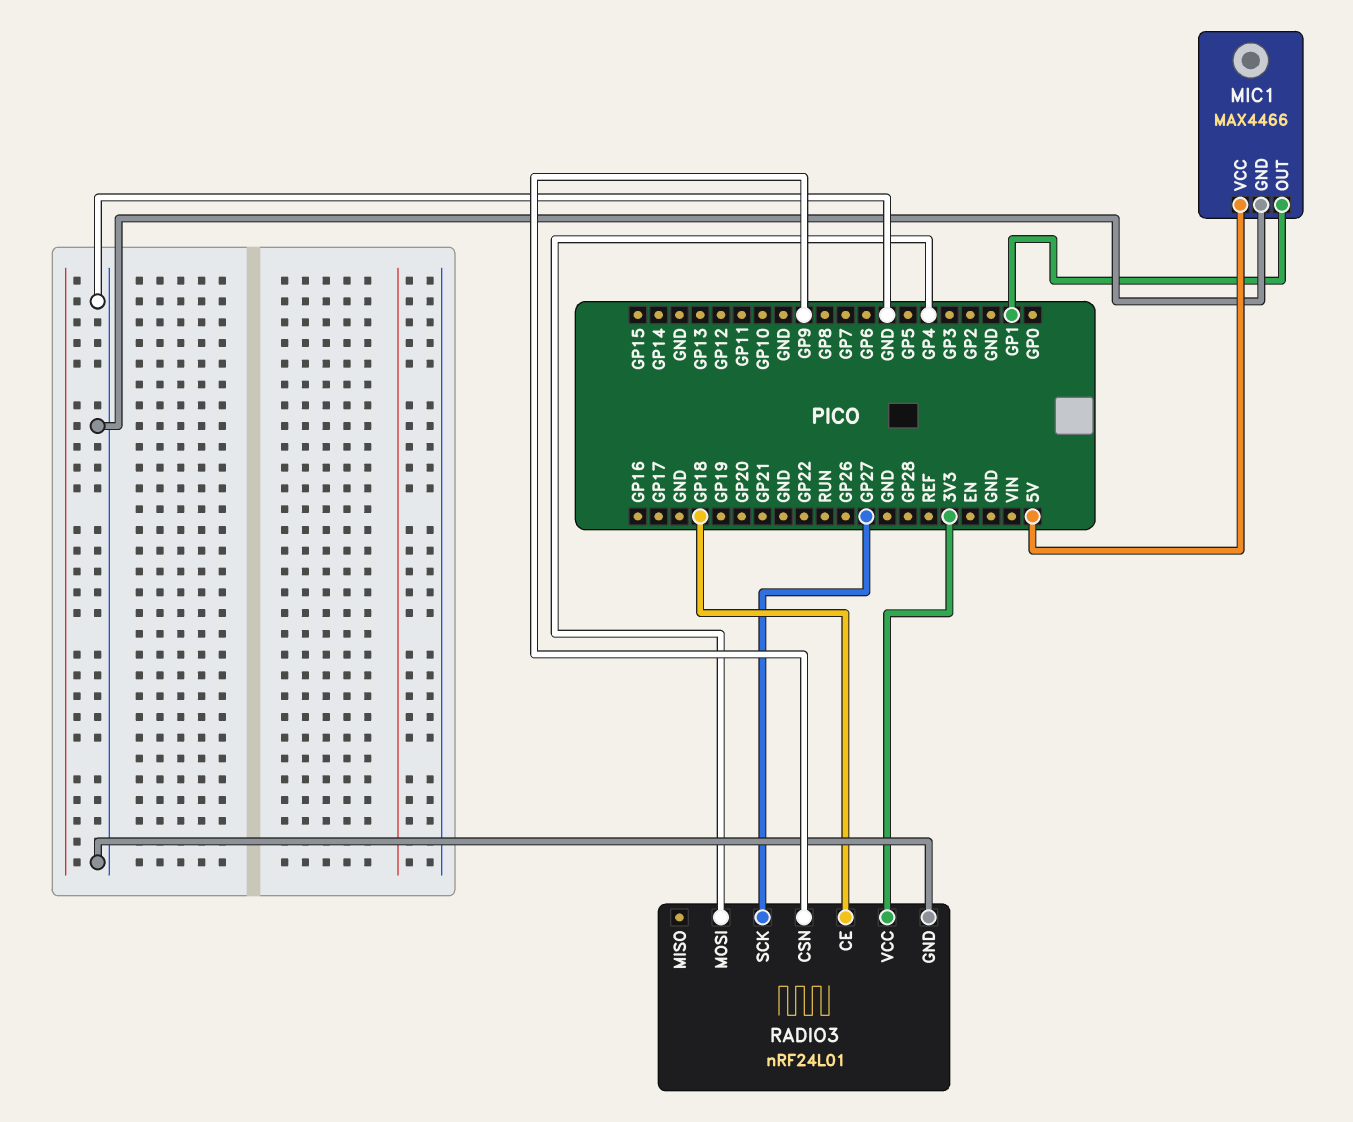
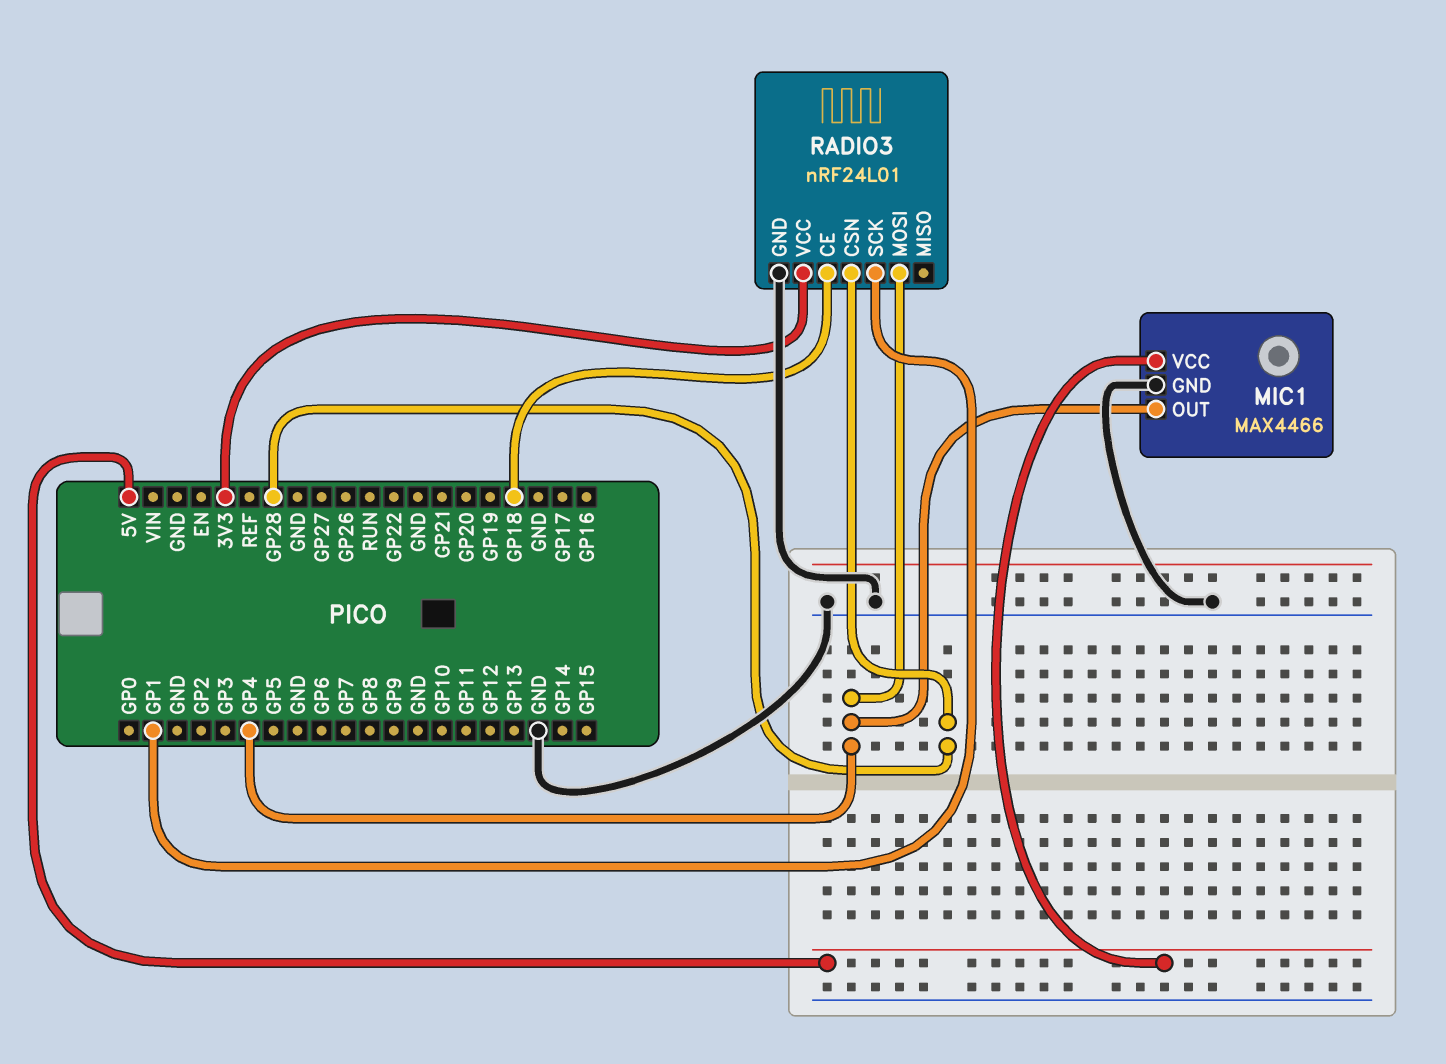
MIC1 pin OUT: GP1 -> GP4
RADIO3 pin CSN: GP9 -> GP28
RADIO3 pin SCK: GP27 -> GP1

